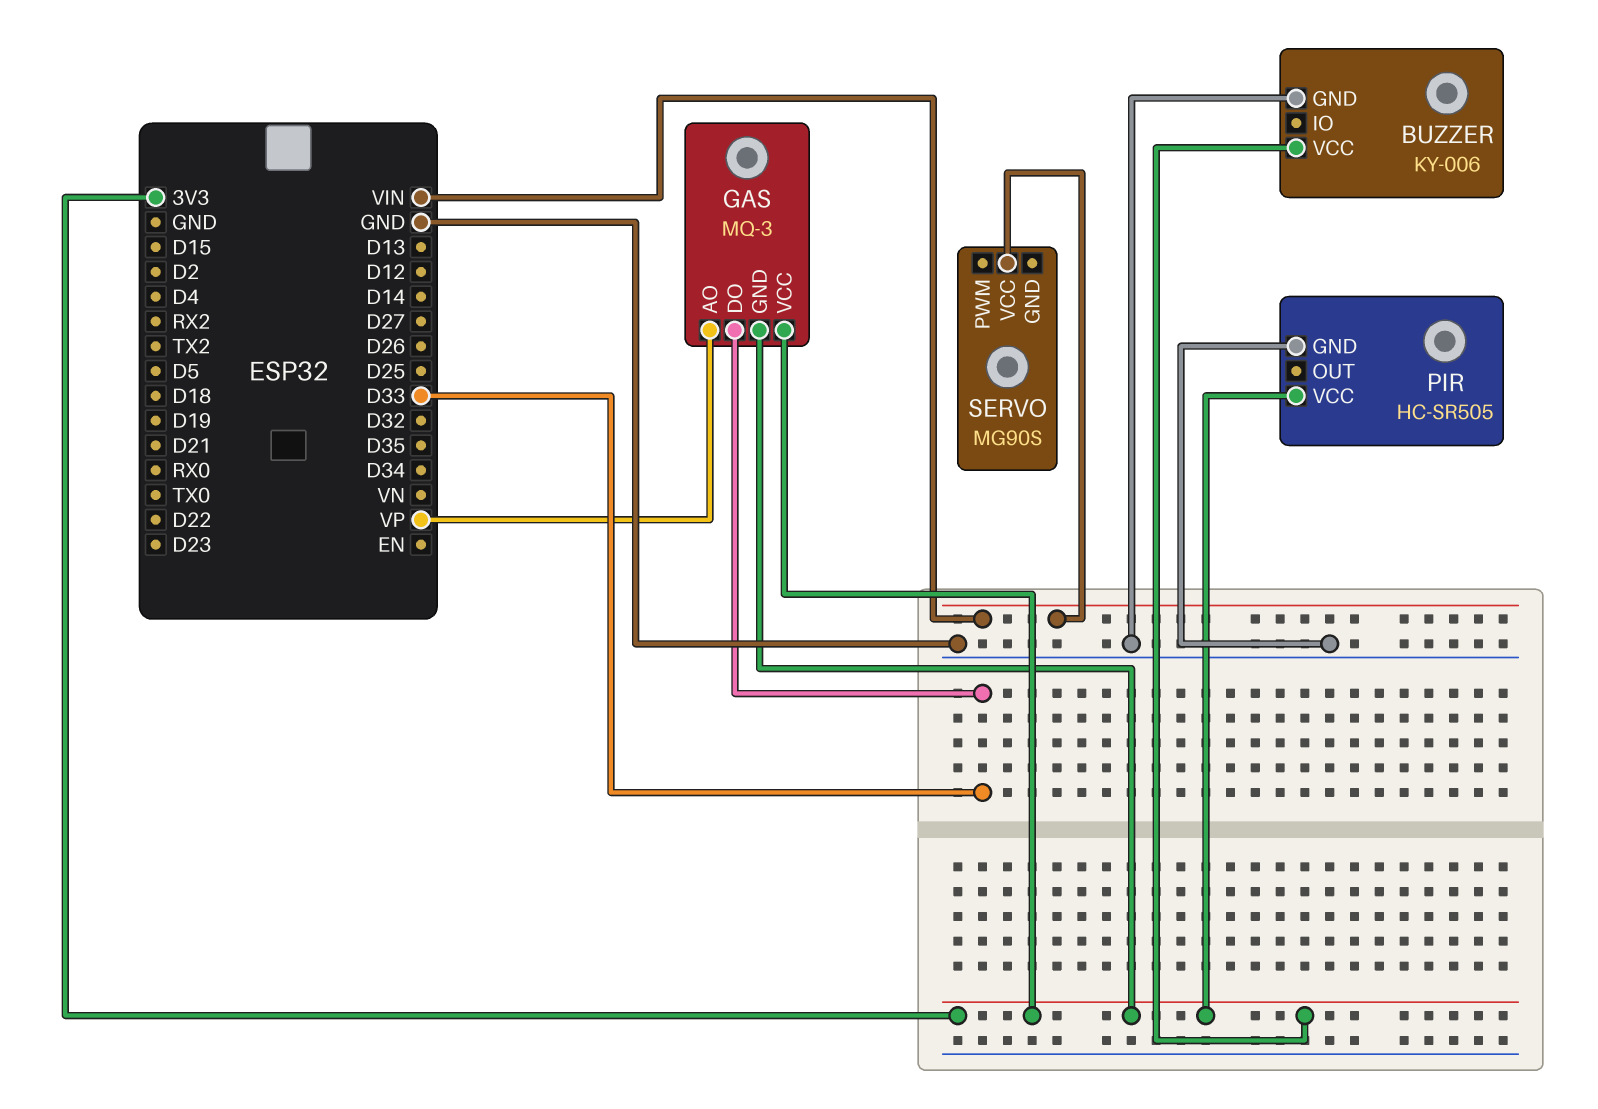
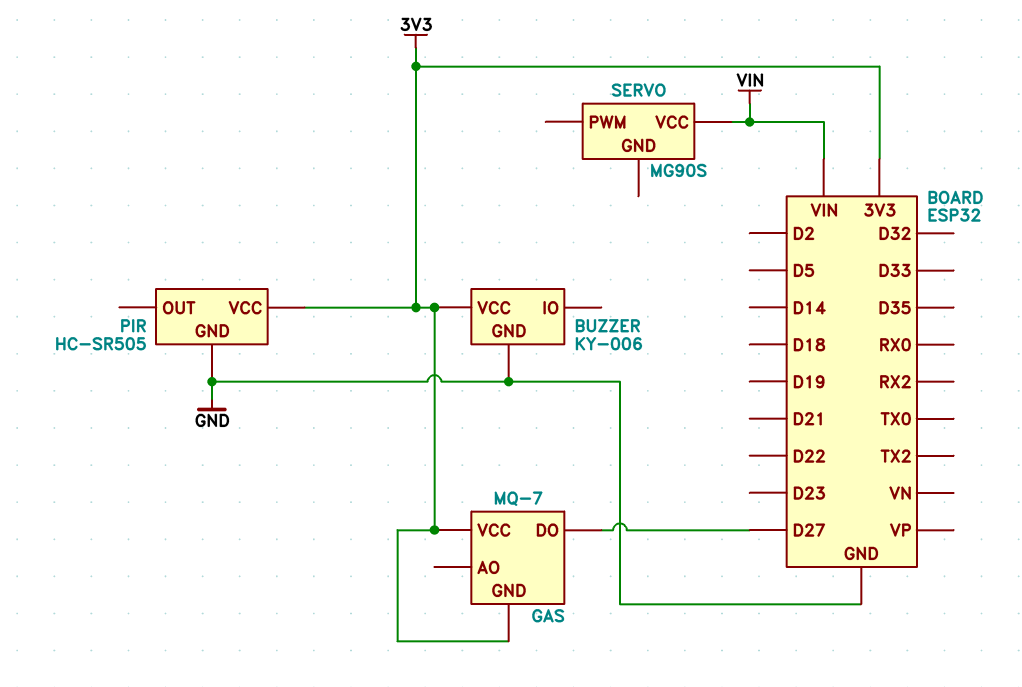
GAS: MQ-3 -> MQ-7
GAS pin AO: VP -> none
GAS pin DO: D33 -> D27

